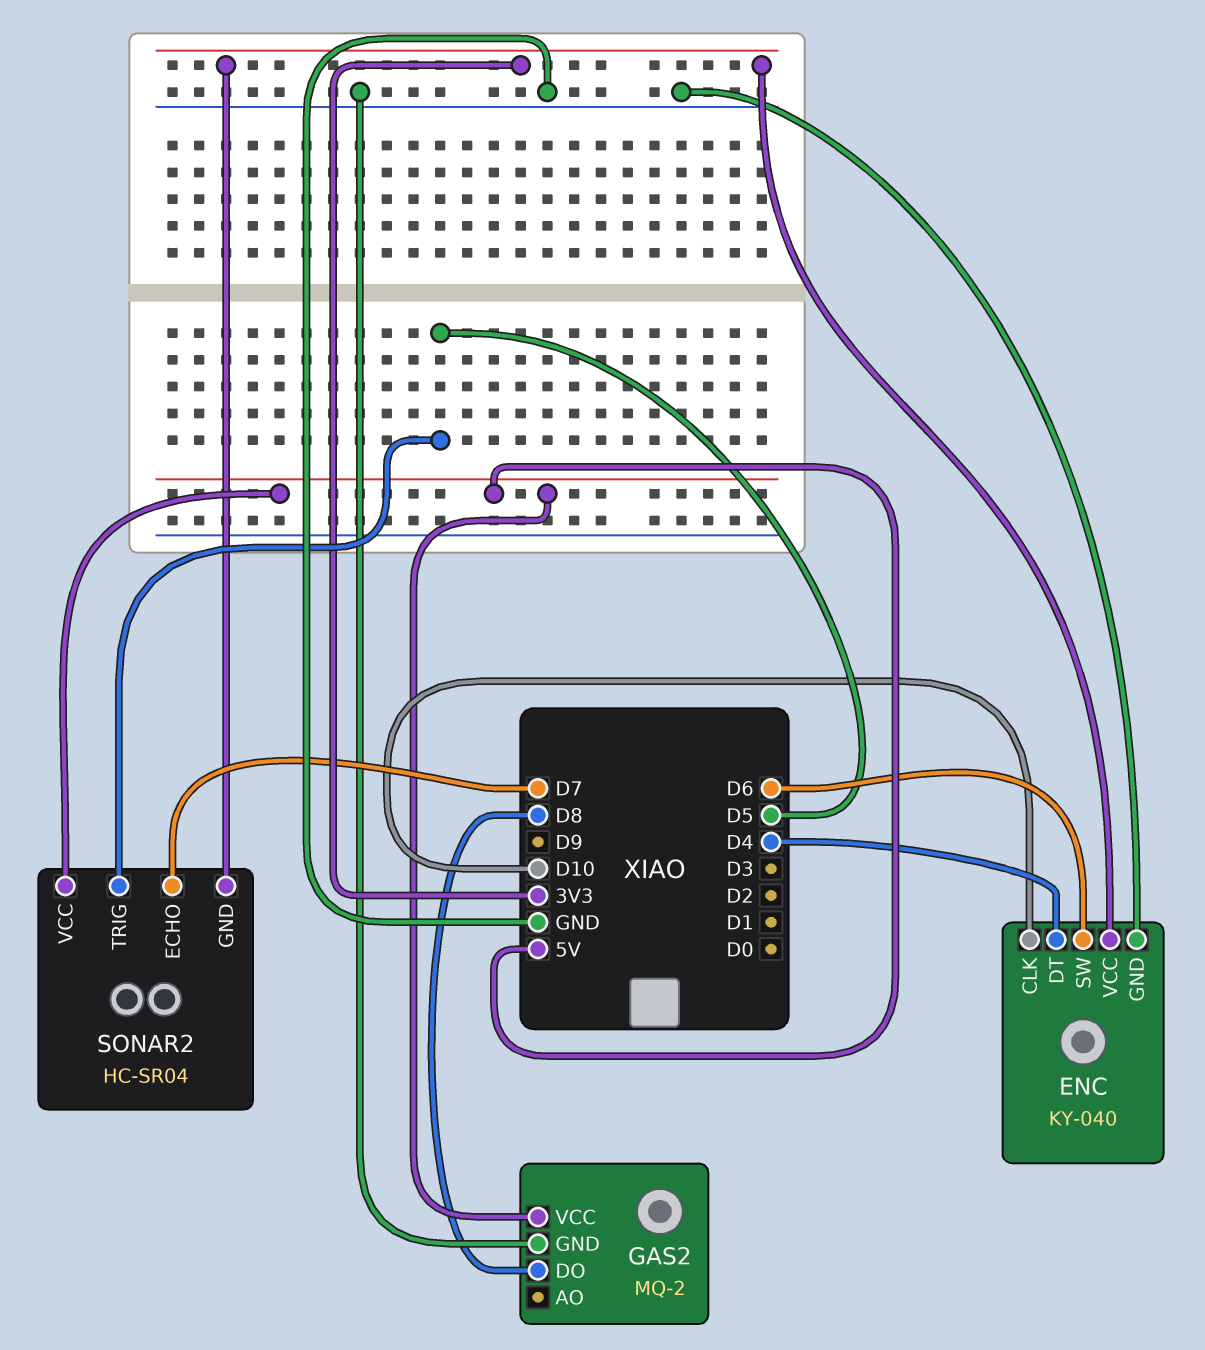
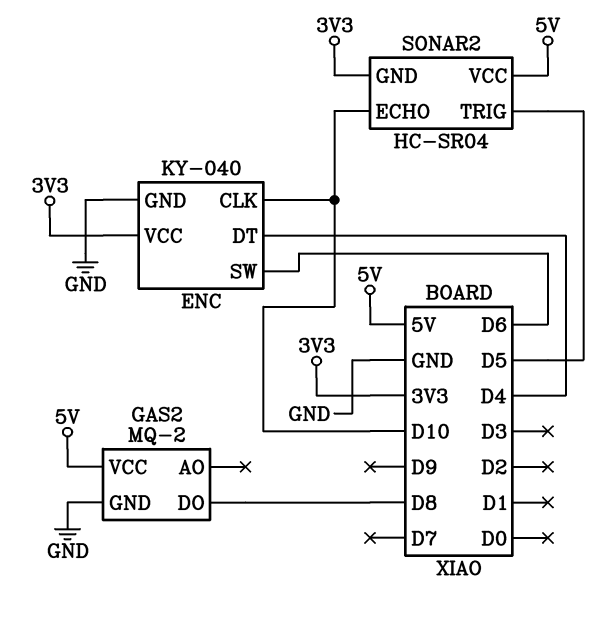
SONAR2 pin ECHO: D7 -> D10

